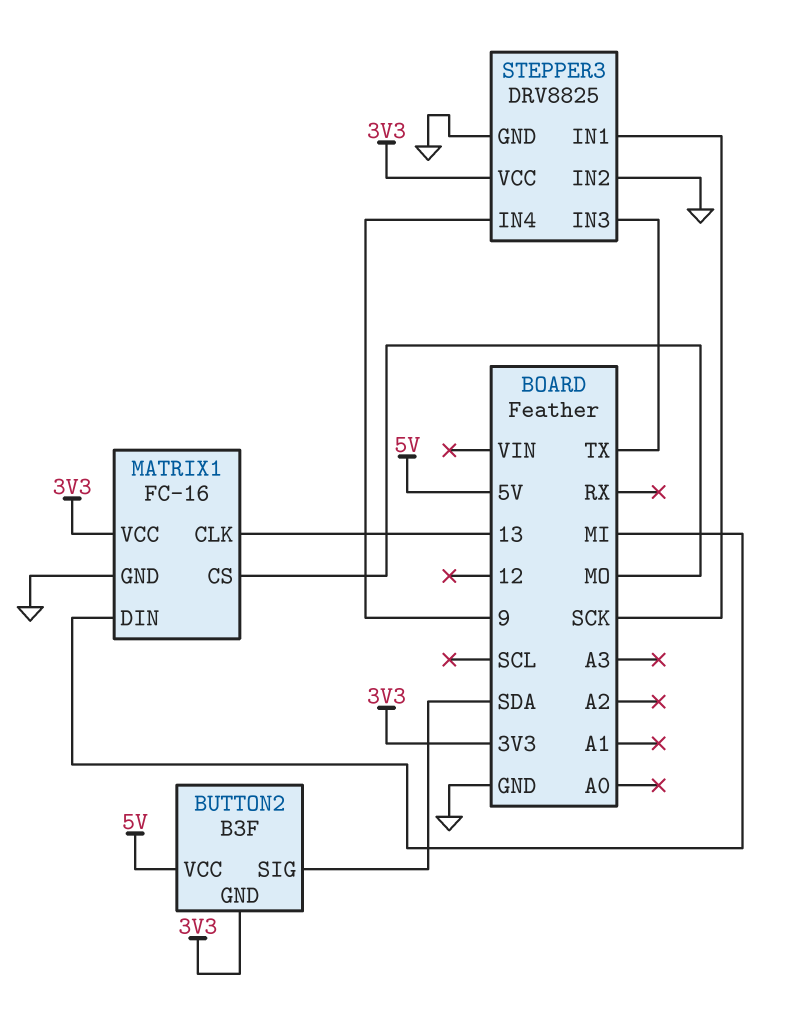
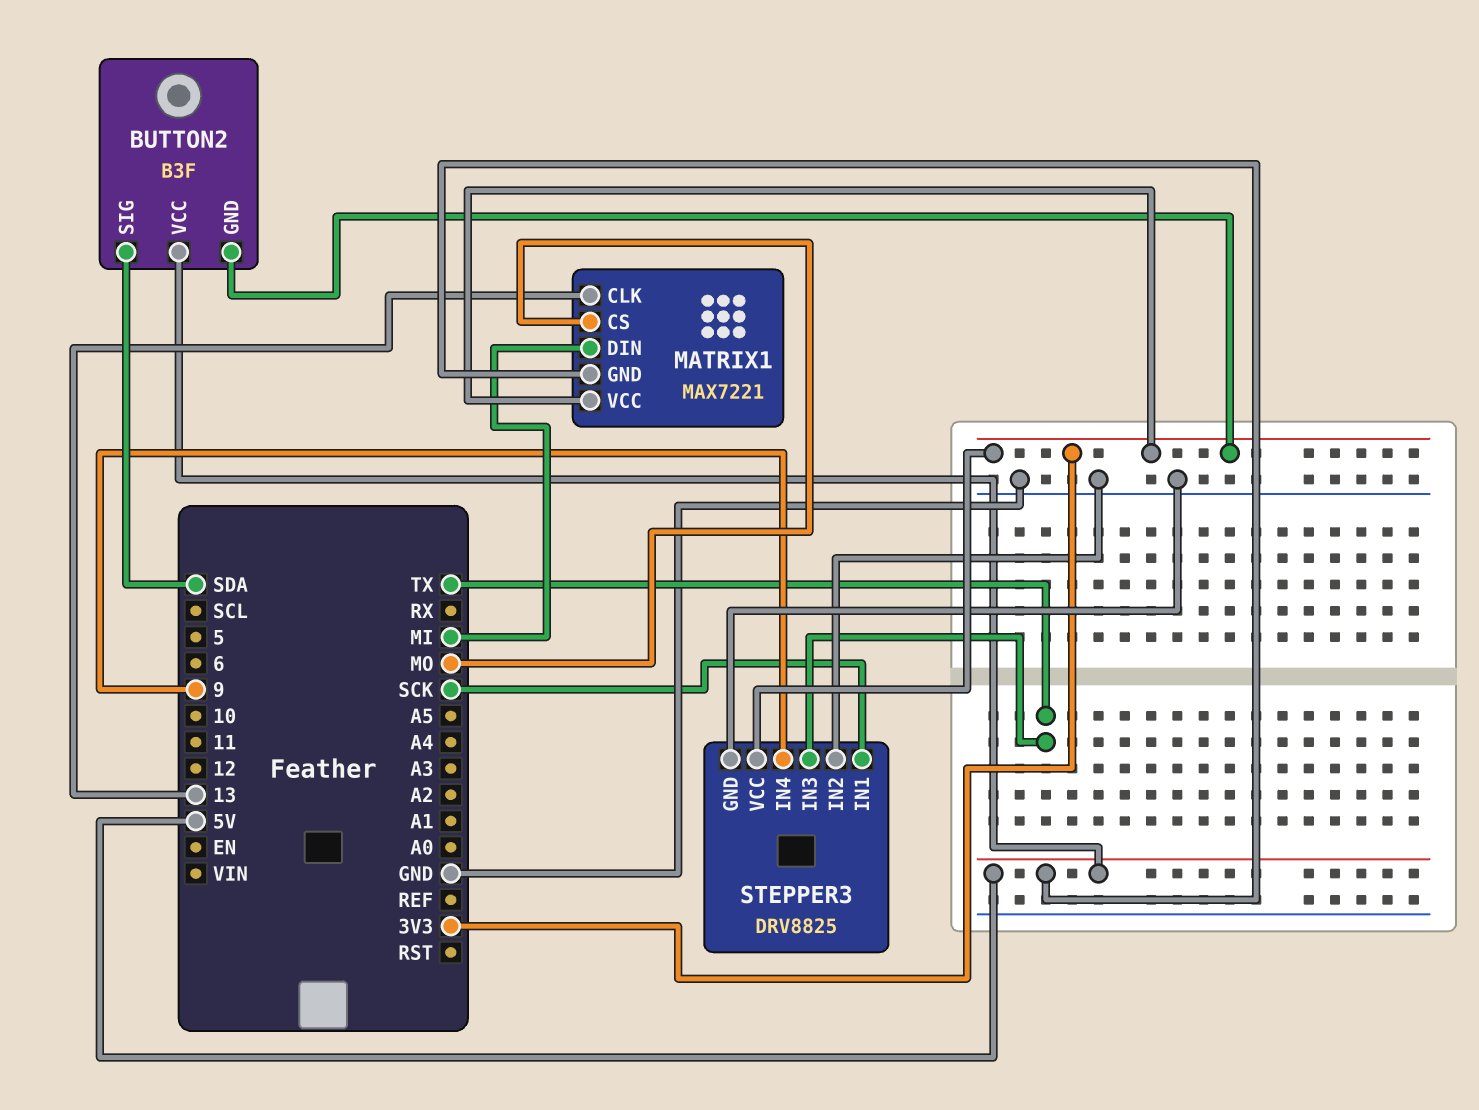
MATRIX1: FC-16 -> MAX7221
MATRIX1 pin GND: GND -> 5V

